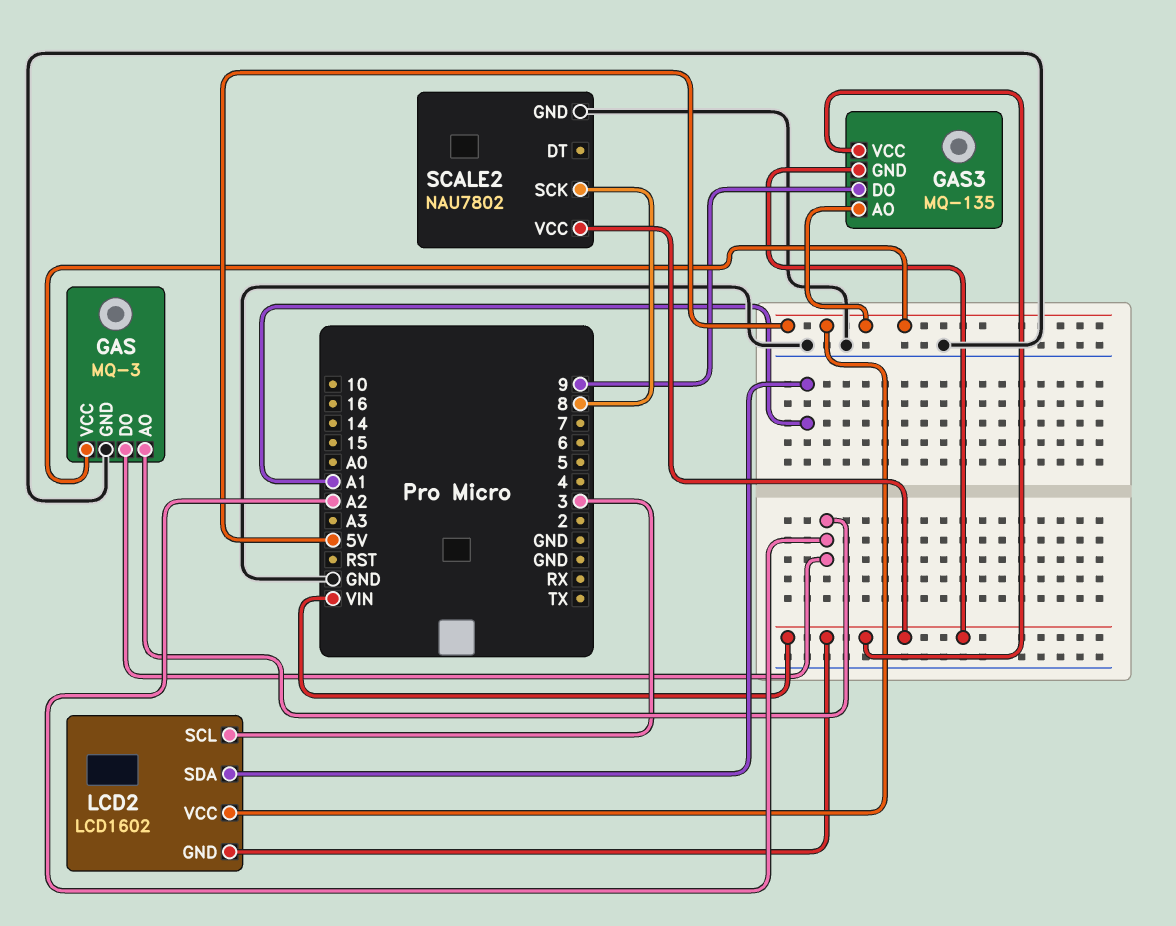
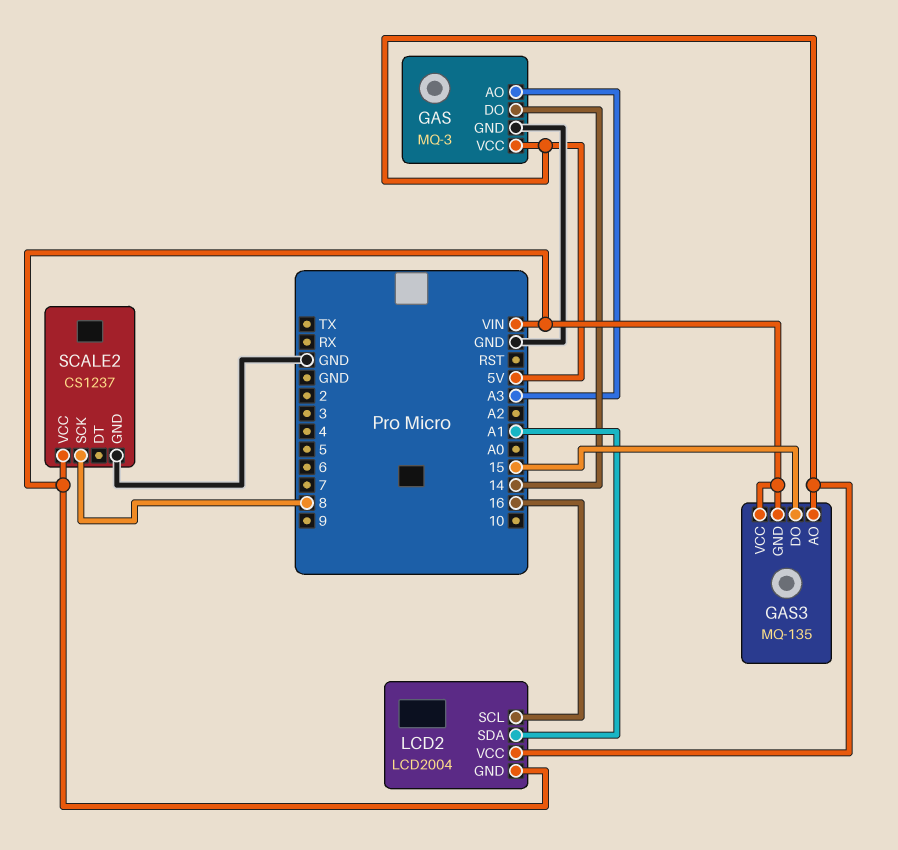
GAS pin AO: A2 -> A3
GAS pin DO: A2 -> 14
GAS3 pin DO: 9 -> 15
LCD2: LCD1602 -> LCD2004
LCD2 pin SCL: 3 -> 16
SCALE2: NAU7802 -> CS1237

